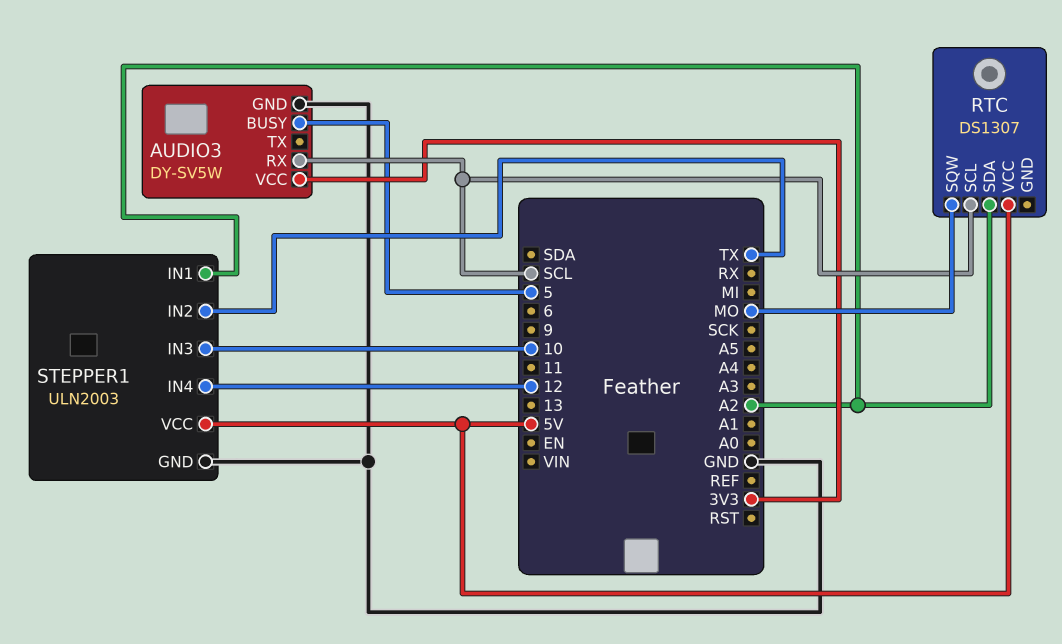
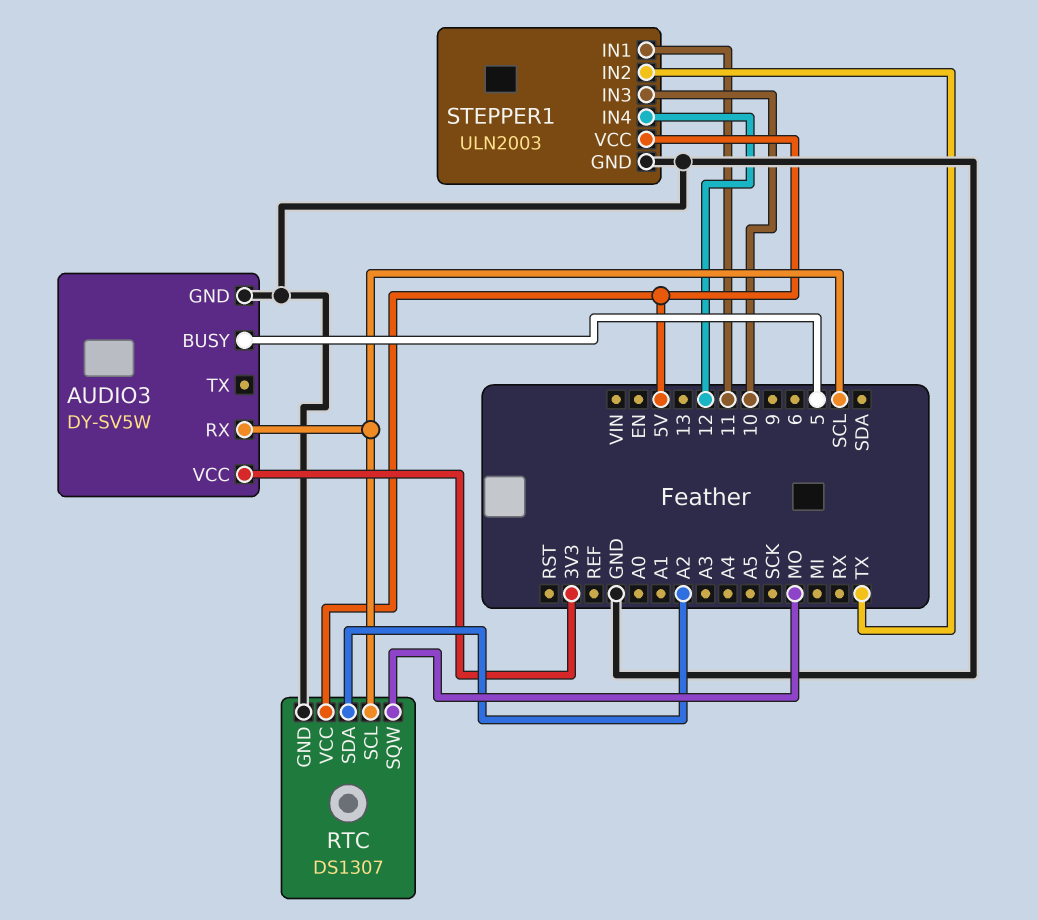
RTC pin GND: none -> GND
STEPPER1 pin IN1: A2 -> 11

